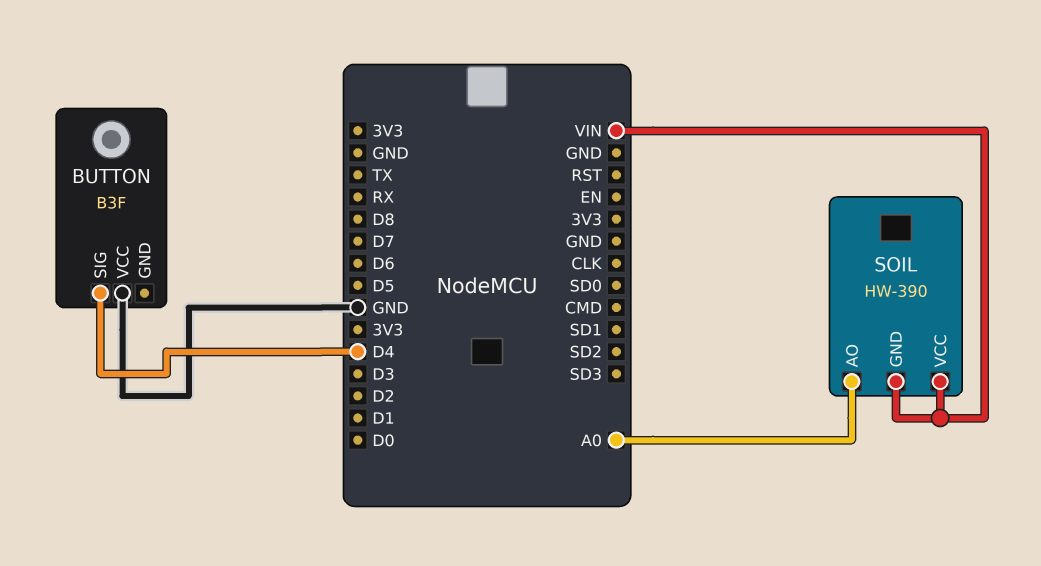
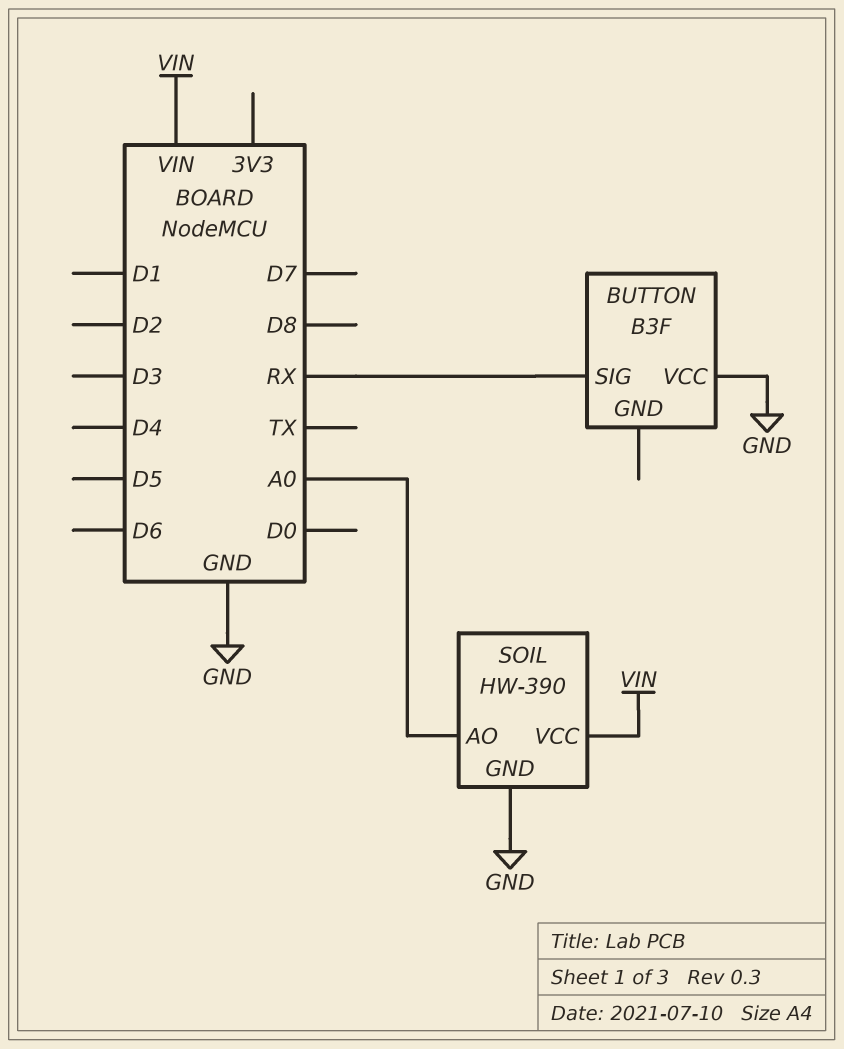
BUTTON pin SIG: D4 -> RX
SOIL pin GND: VIN -> GND

